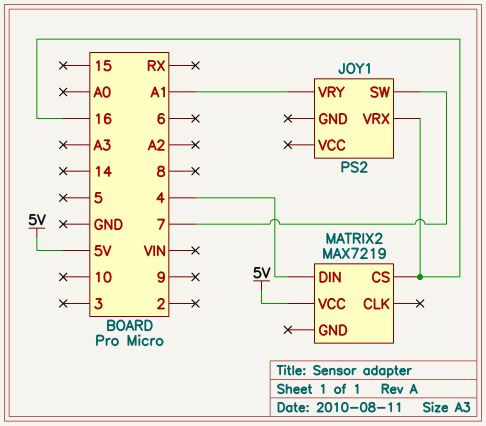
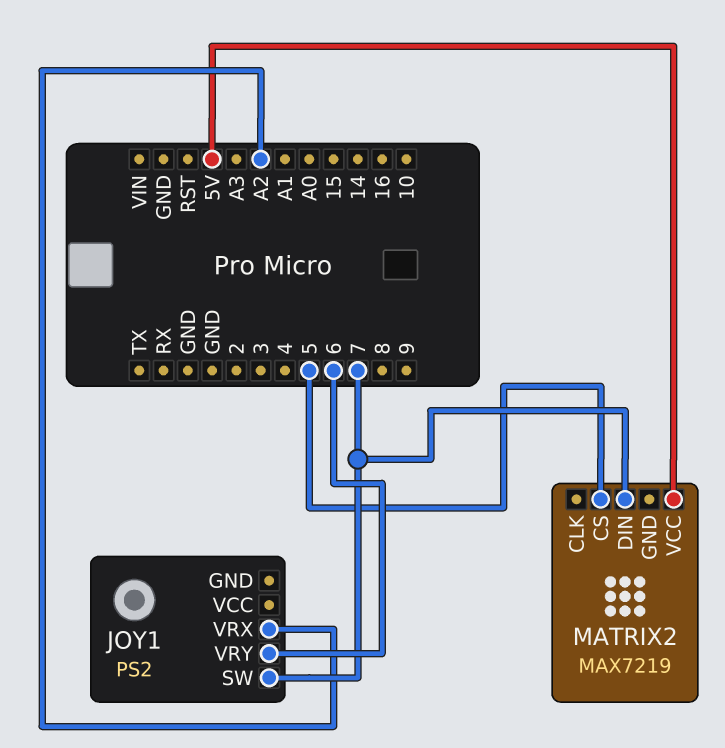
JOY1 pin VRX: 16 -> A2
JOY1 pin VRY: A1 -> 6
MATRIX2 pin CS: 16 -> 5
MATRIX2 pin DIN: 4 -> 7

